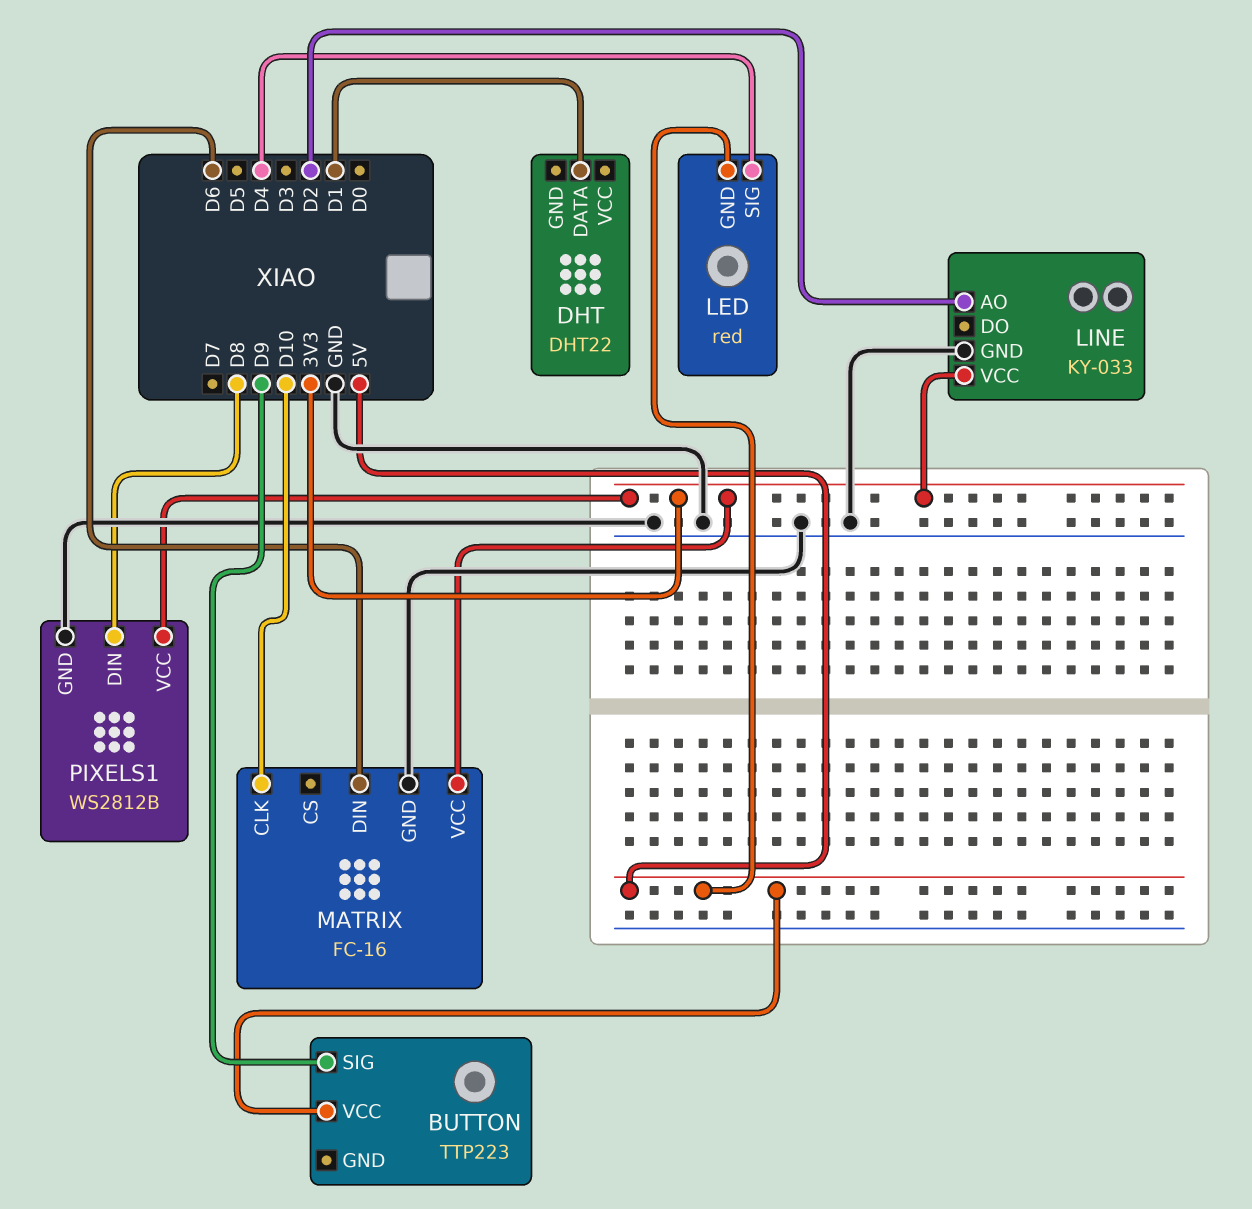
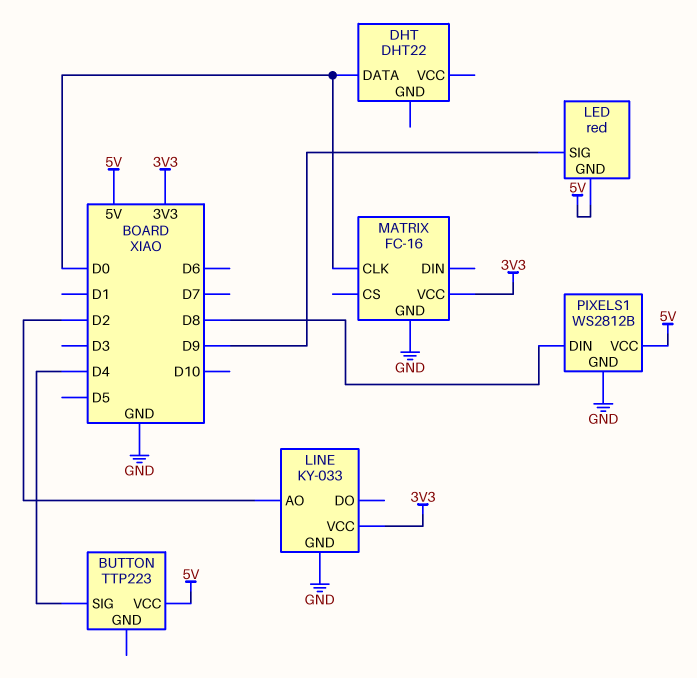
BUTTON pin SIG: D9 -> D4
DHT pin DATA: D1 -> D0
LED pin SIG: D4 -> D9
MATRIX pin CLK: D10 -> D0
MATRIX pin DIN: D6 -> none
PIXELS1 pin VCC: 3V3 -> 5V

